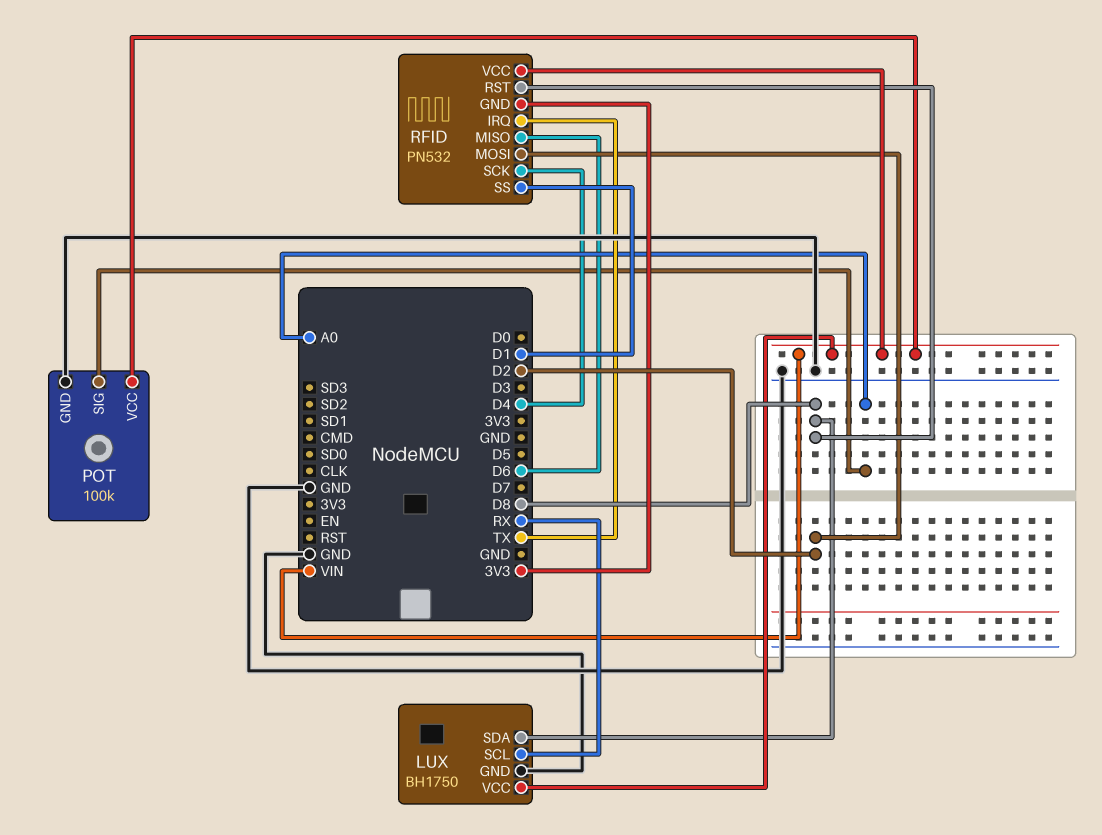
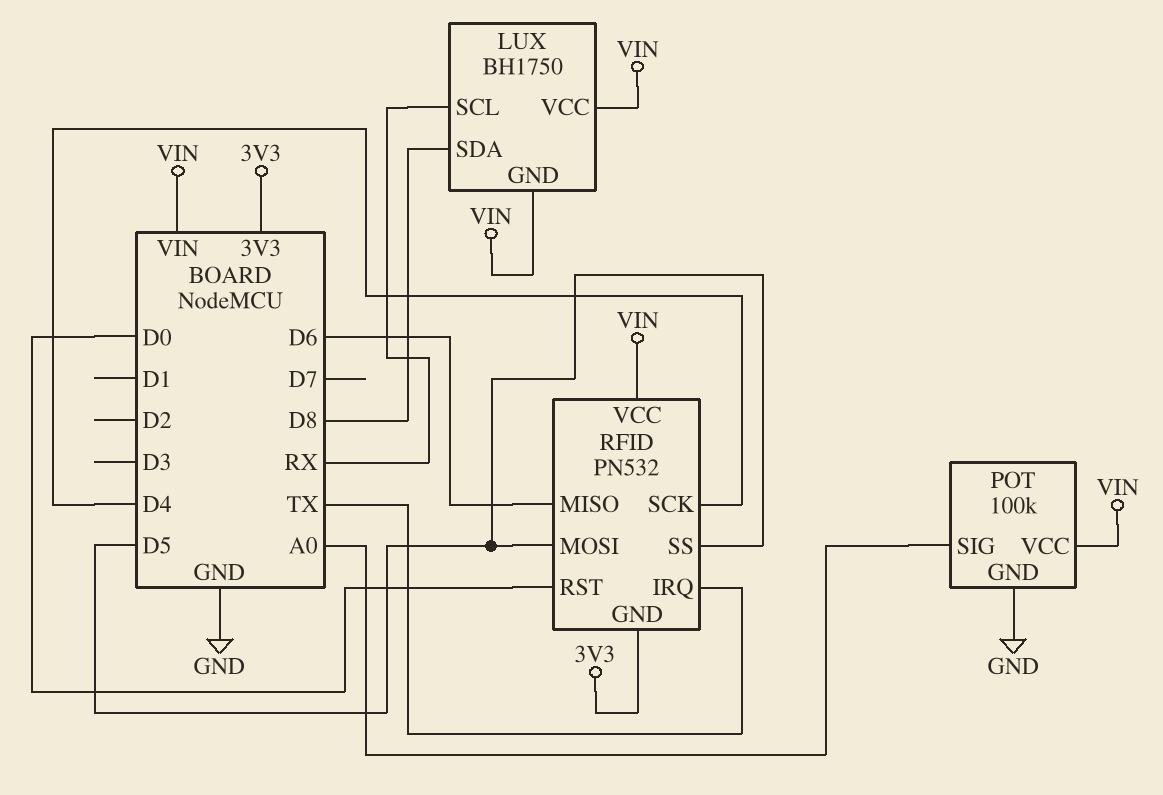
LUX pin GND: GND -> VIN
RFID pin MOSI: D2 -> D5
RFID pin RST: D8 -> D0
RFID pin SS: D1 -> D5

